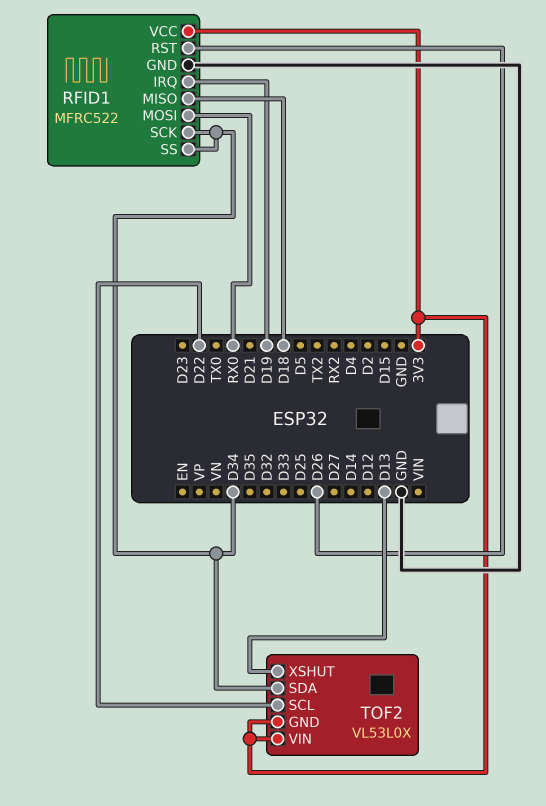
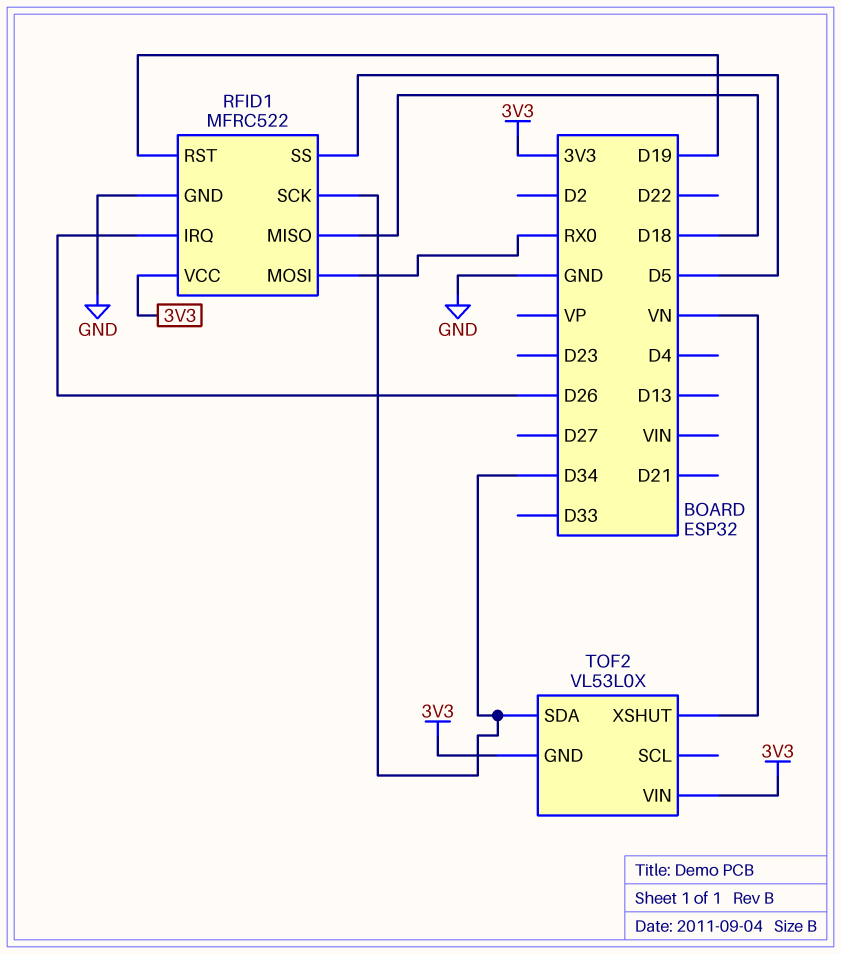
RFID1 pin IRQ: D19 -> D26
RFID1 pin RST: D26 -> D19
RFID1 pin SS: D34 -> D5
TOF2 pin SCL: D22 -> none
TOF2 pin XSHUT: D13 -> VN

